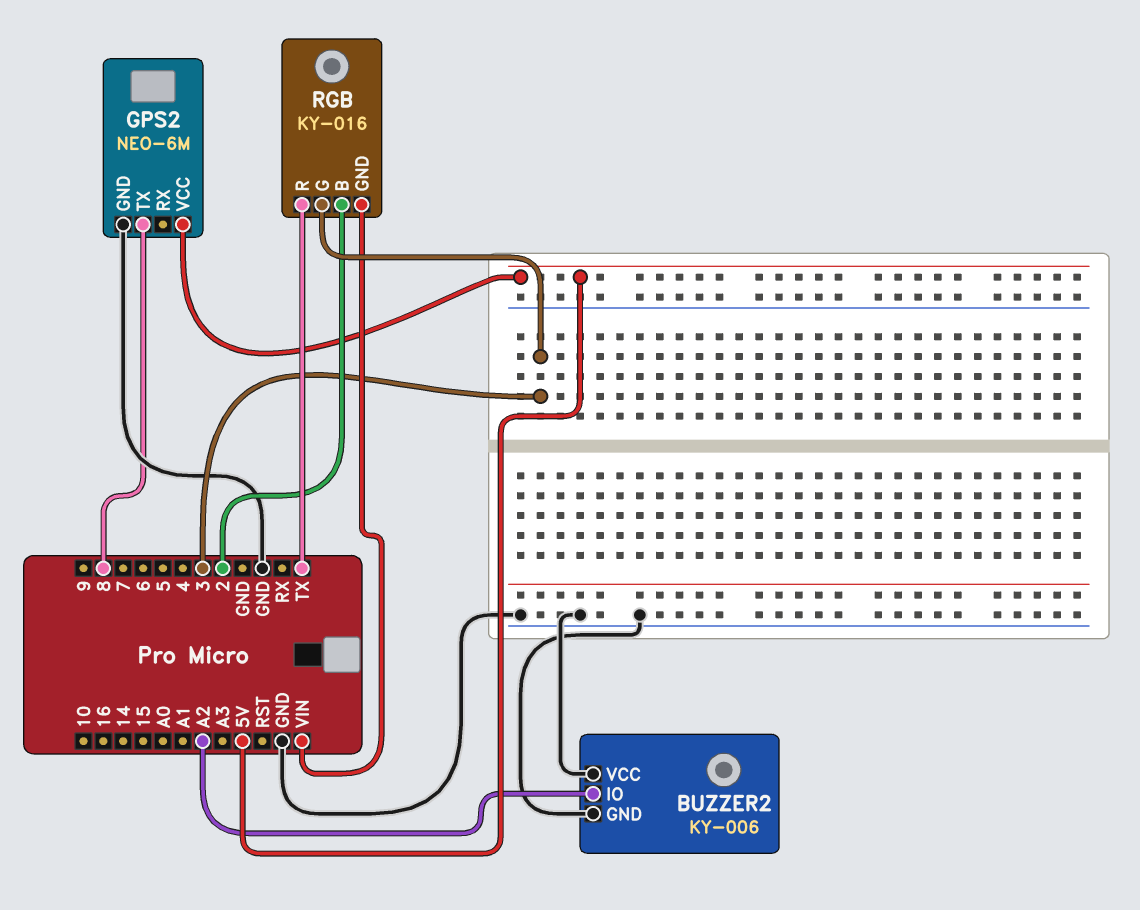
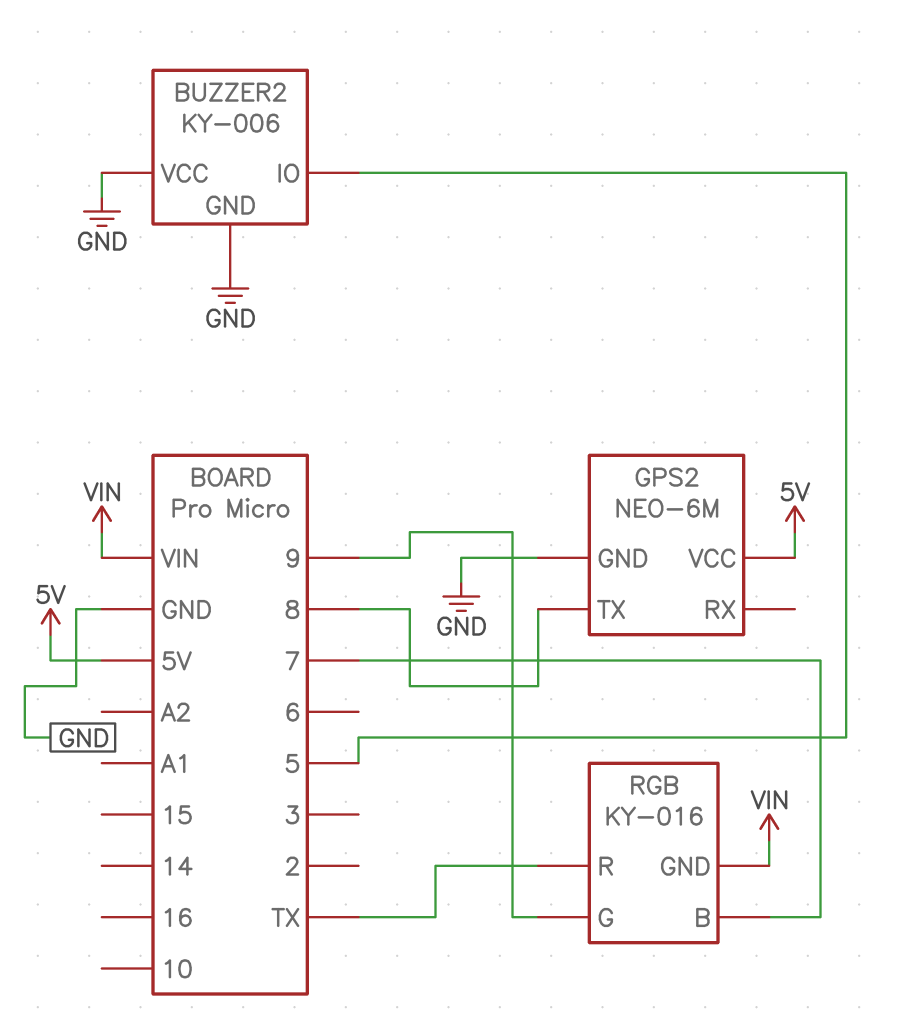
BUZZER2 pin IO: A2 -> 5
RGB pin B: 2 -> 7
RGB pin G: 3 -> 9

